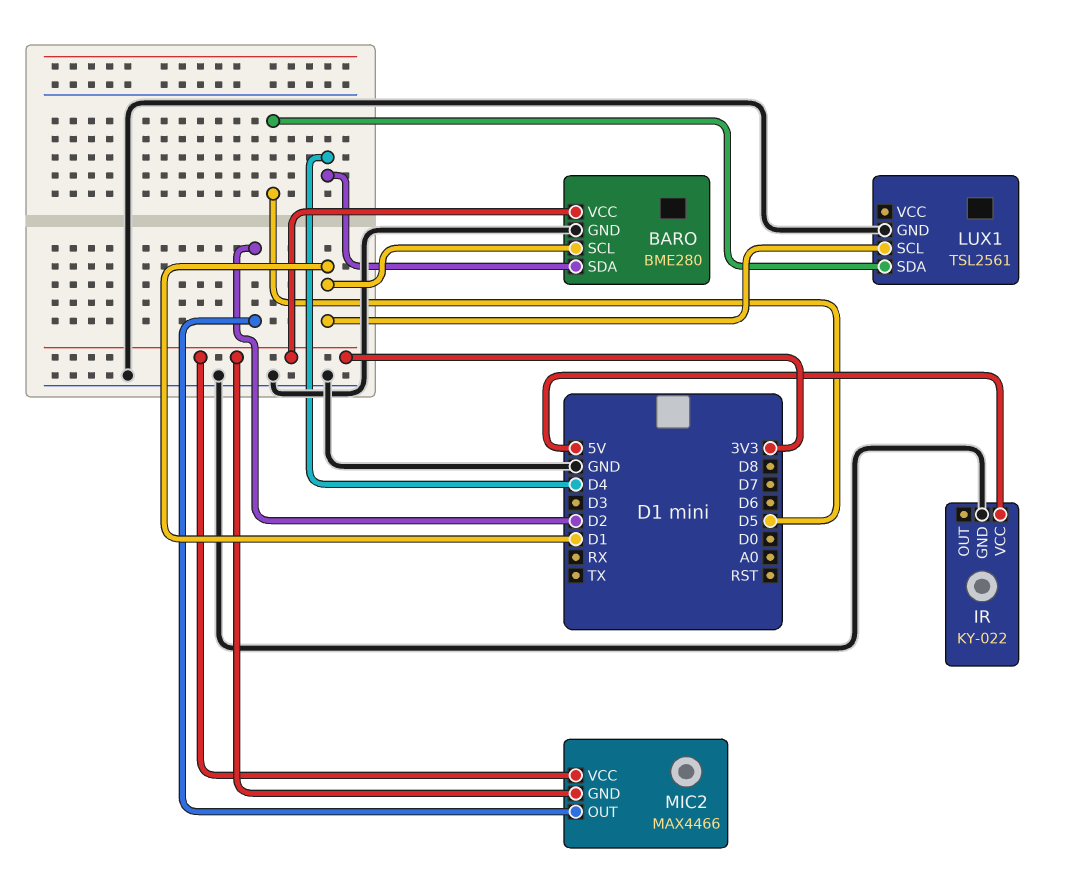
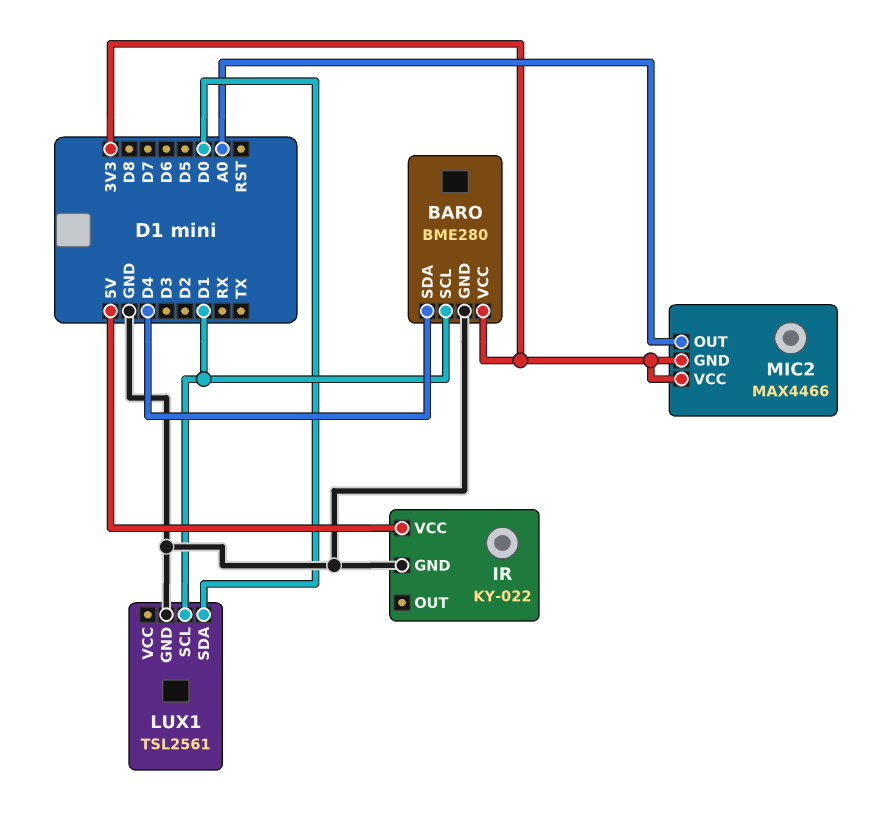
LUX1 pin SDA: D5 -> D0
MIC2 pin OUT: D2 -> A0

